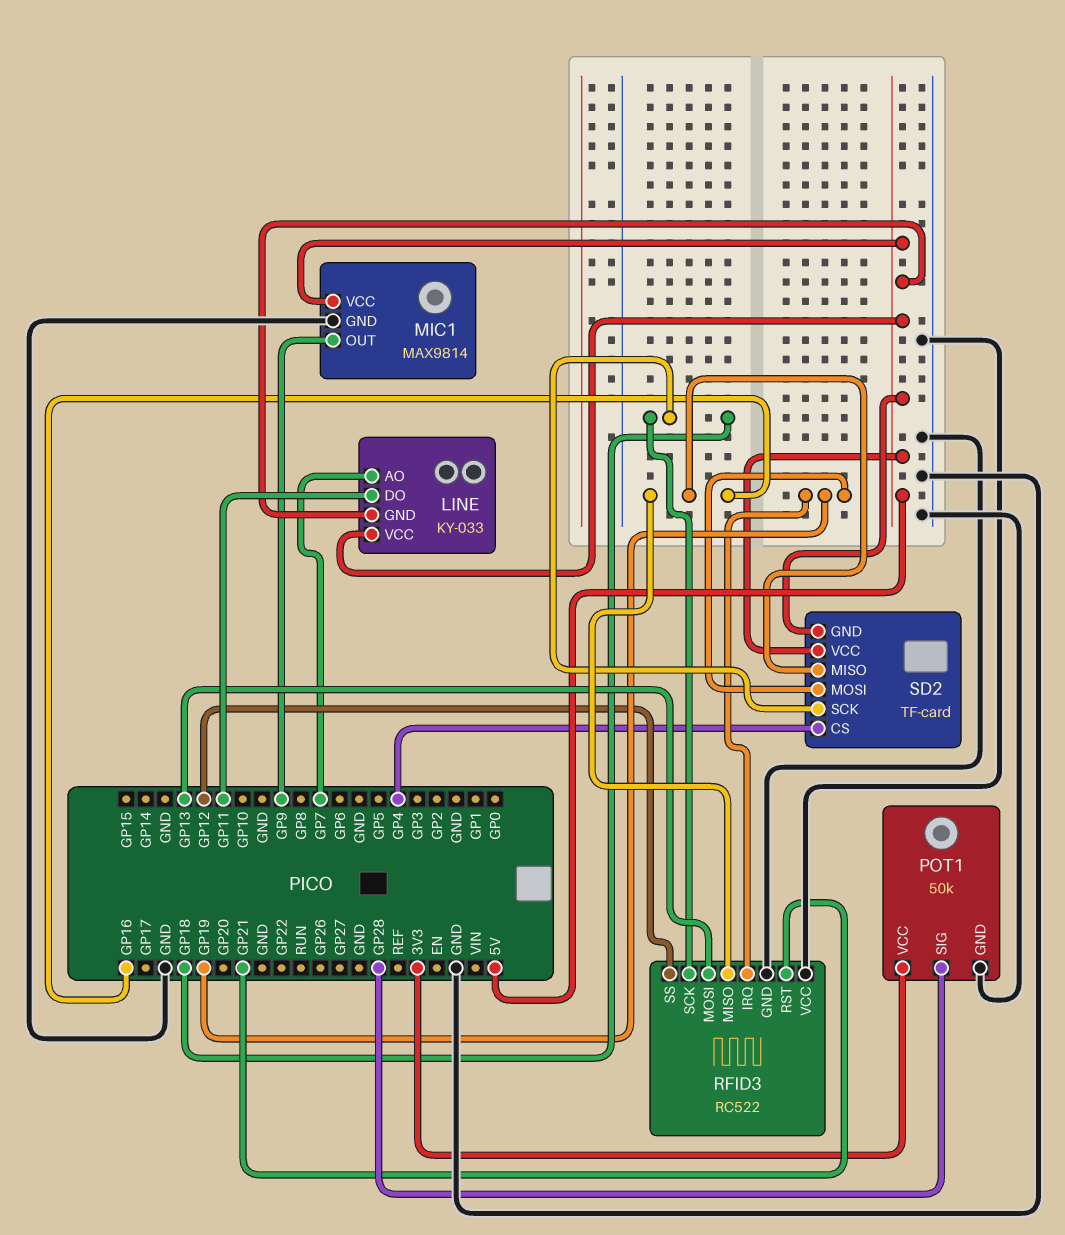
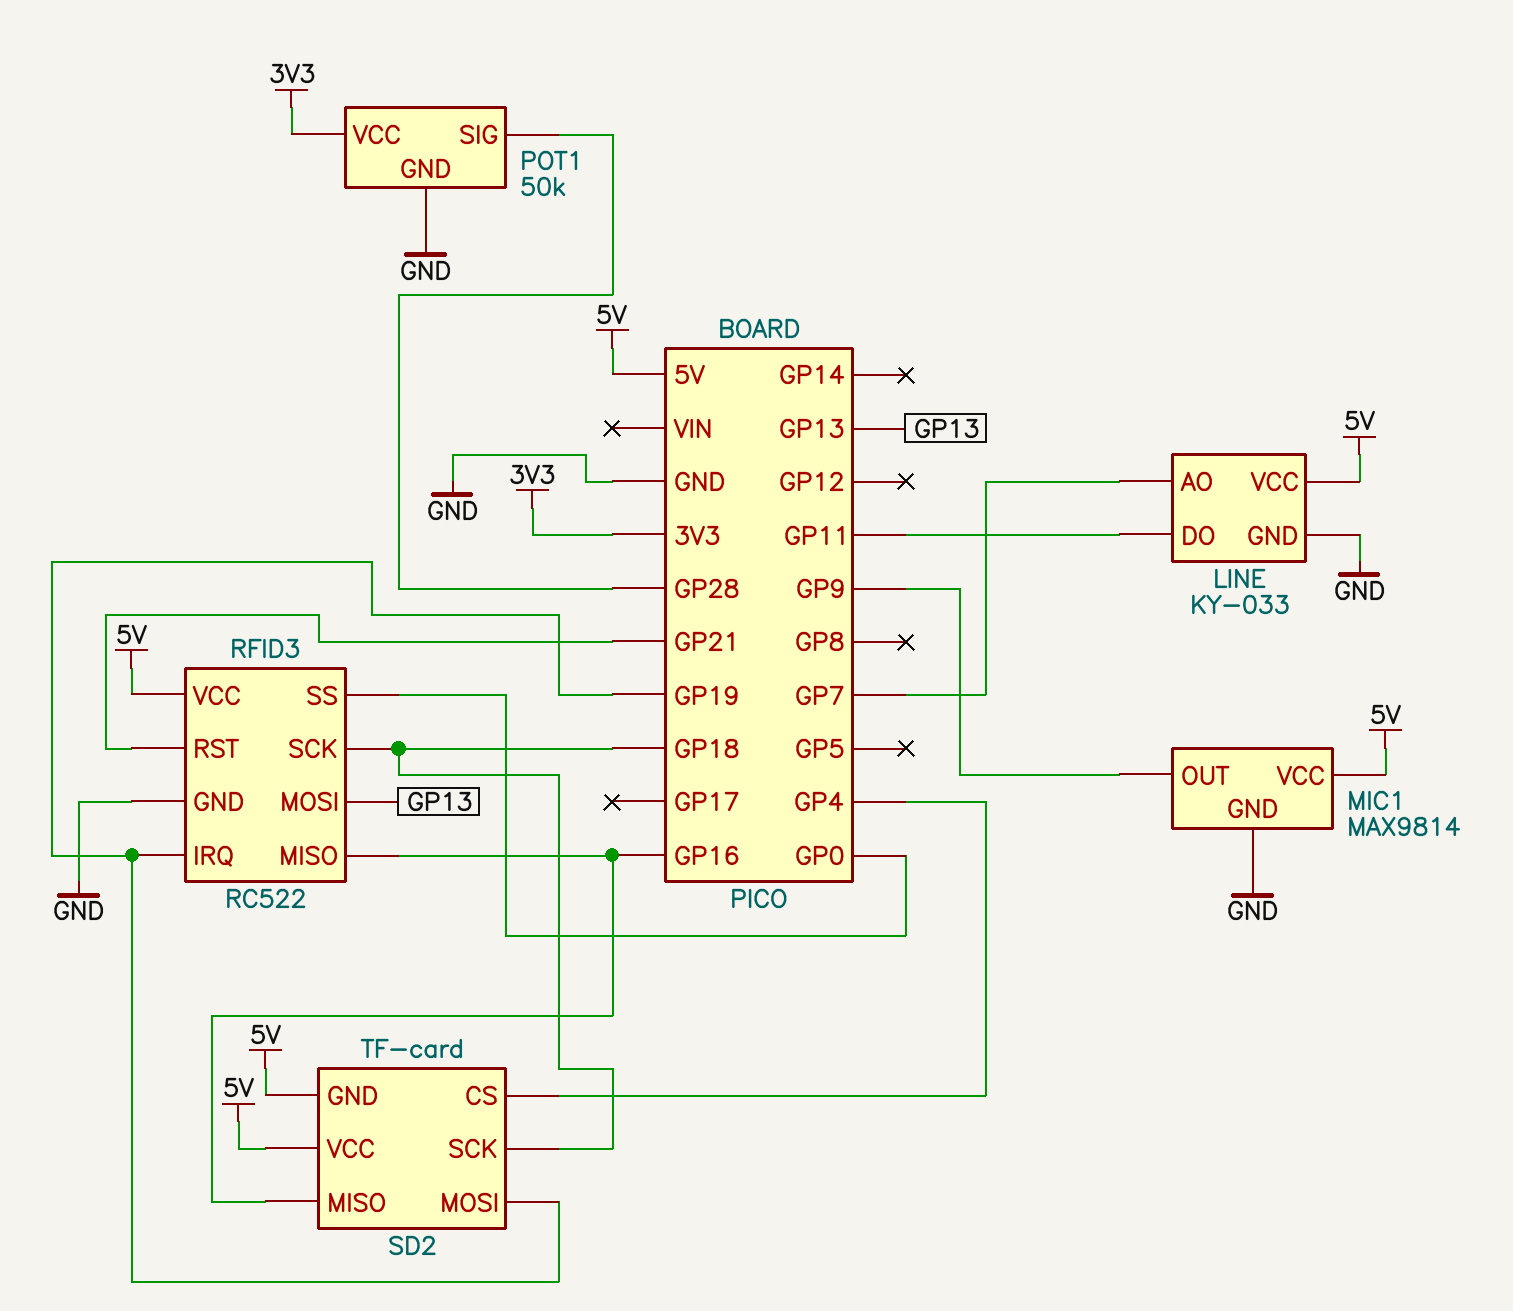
LINE pin GND: 5V -> GND
RFID3 pin SS: GP12 -> GP0
RFID3 pin VCC: GND -> 5V

